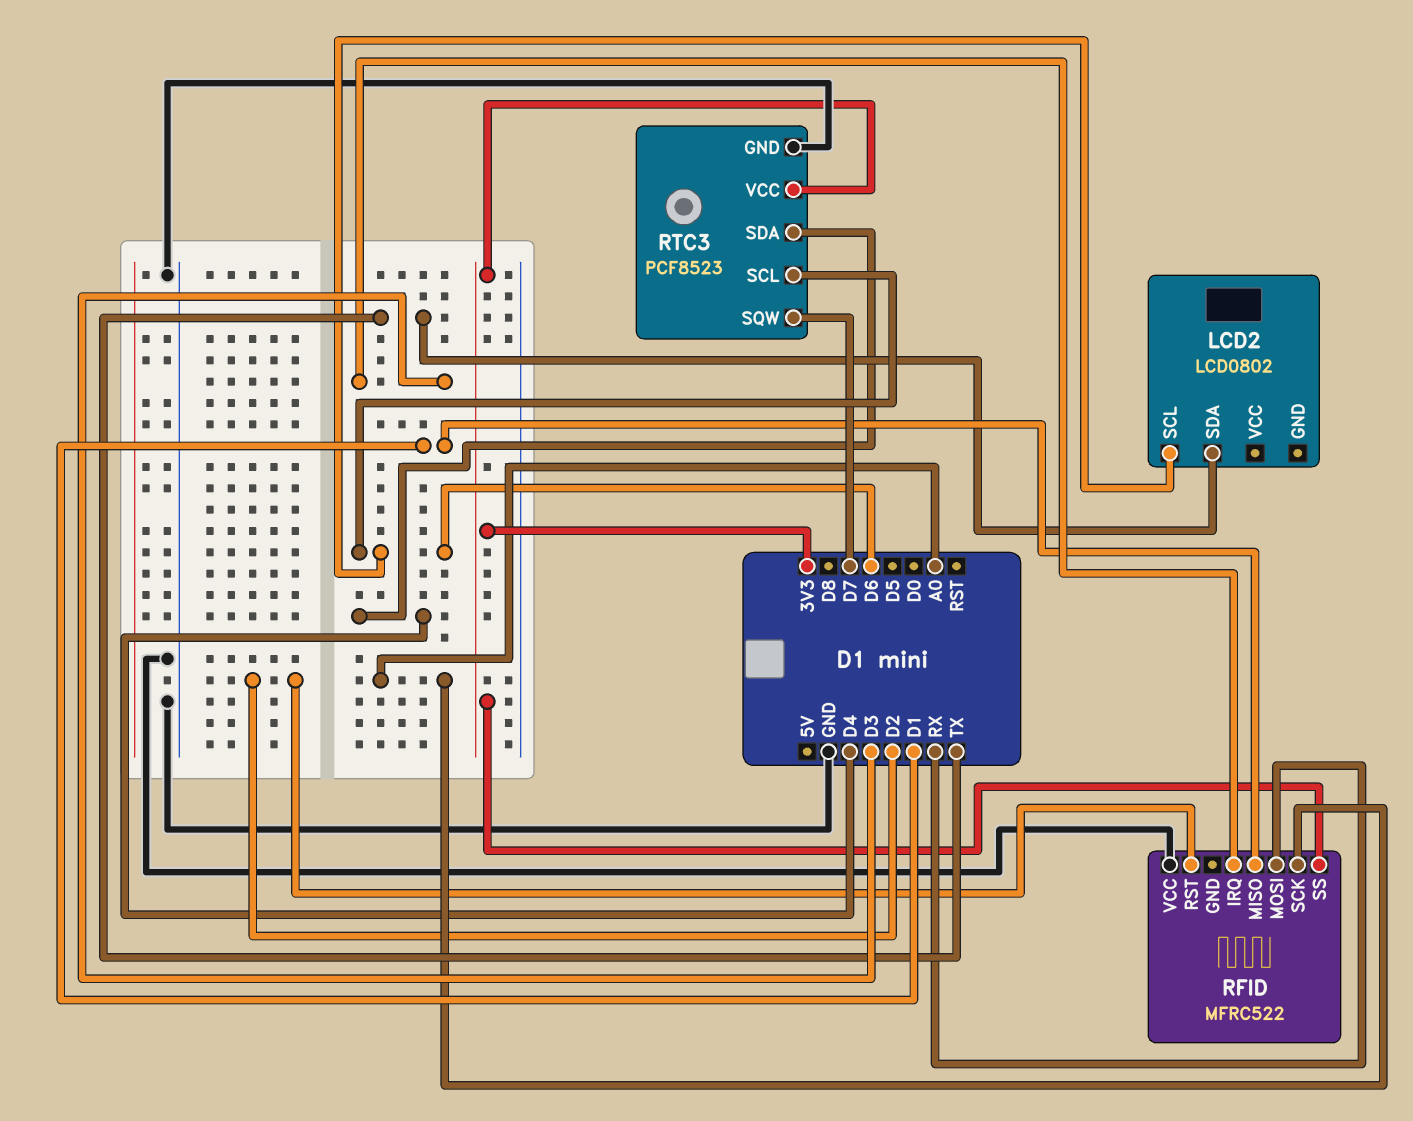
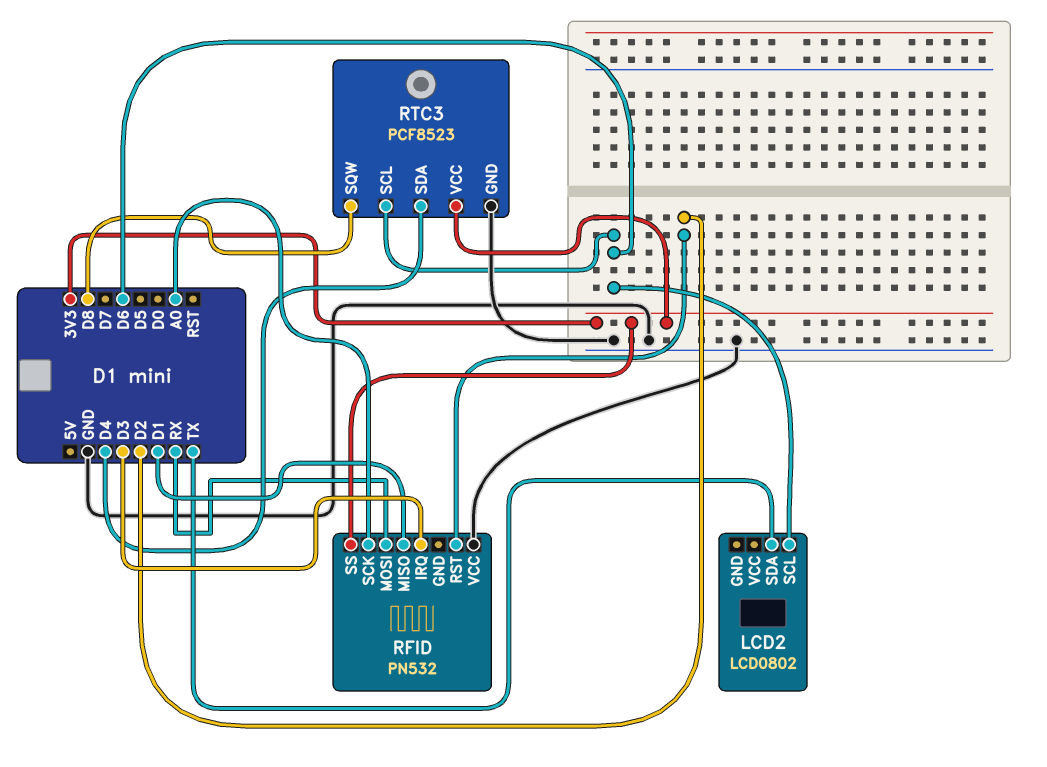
RFID: MFRC522 -> PN532
RTC3 pin SQW: D7 -> D8

